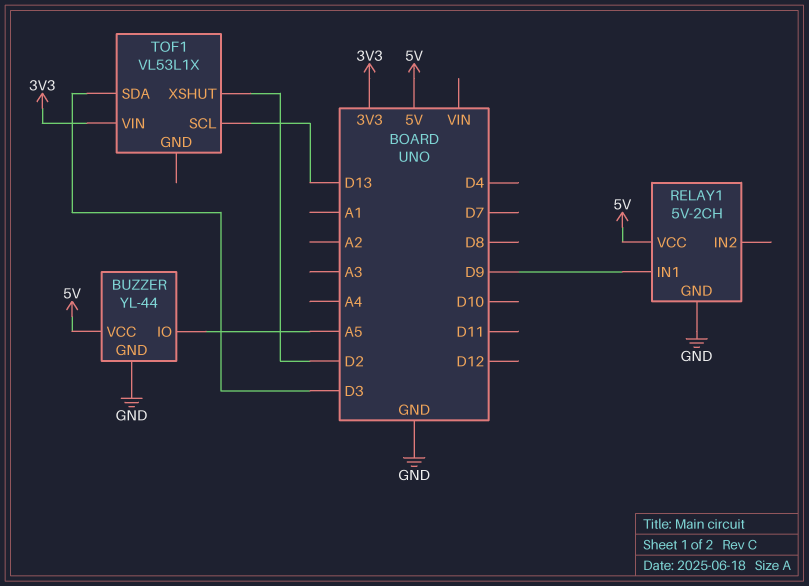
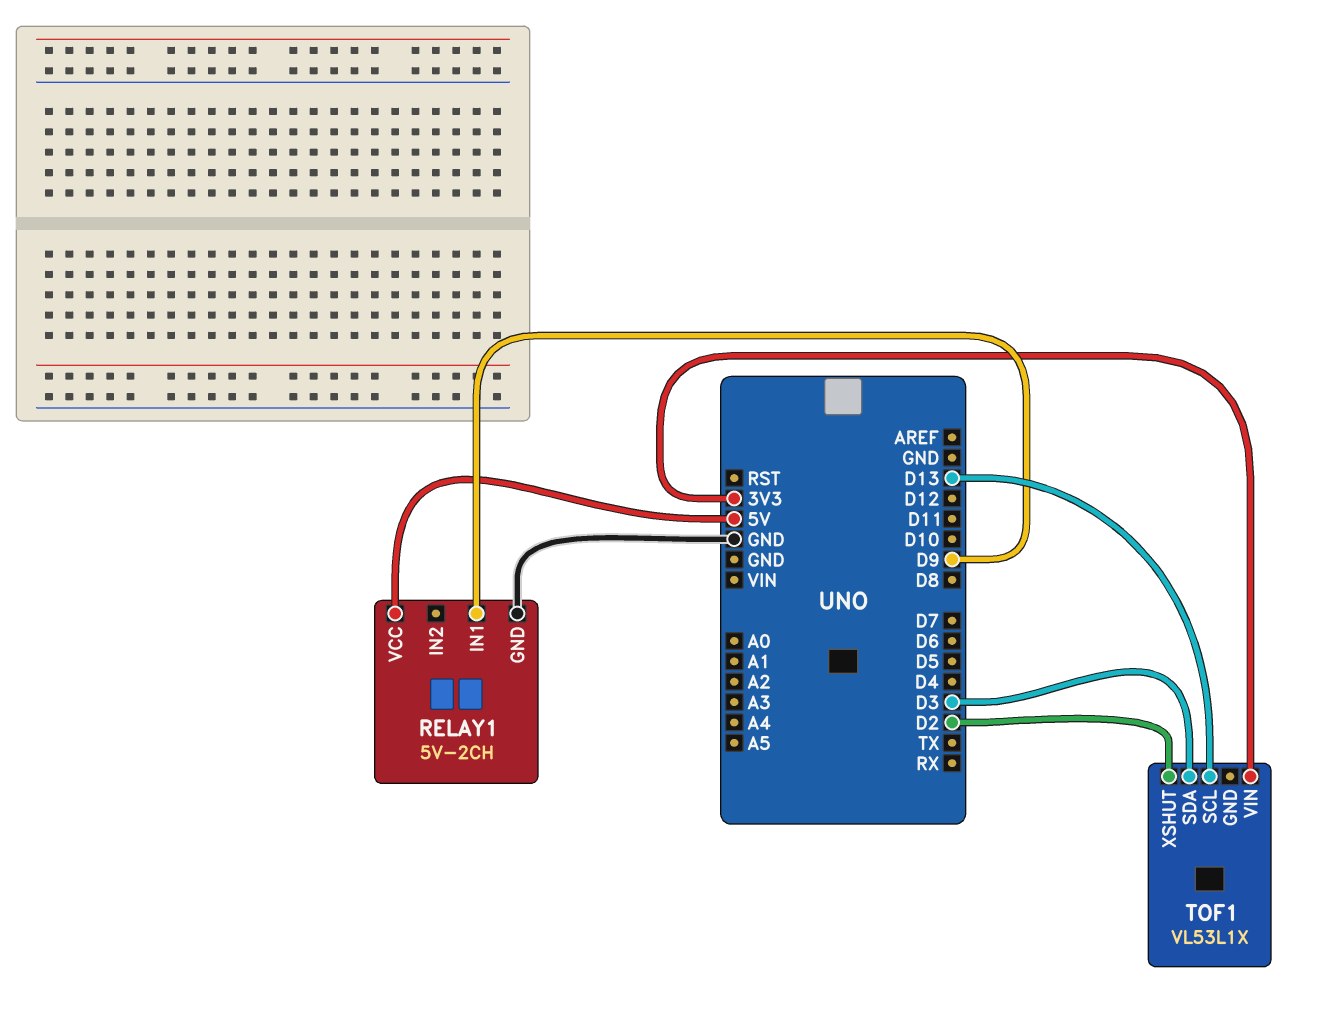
BUZZER: YL-44 -> none
BUZZER pin GND: GND -> none
BUZZER pin IO: A5 -> none
BUZZER pin VCC: 5V -> none

